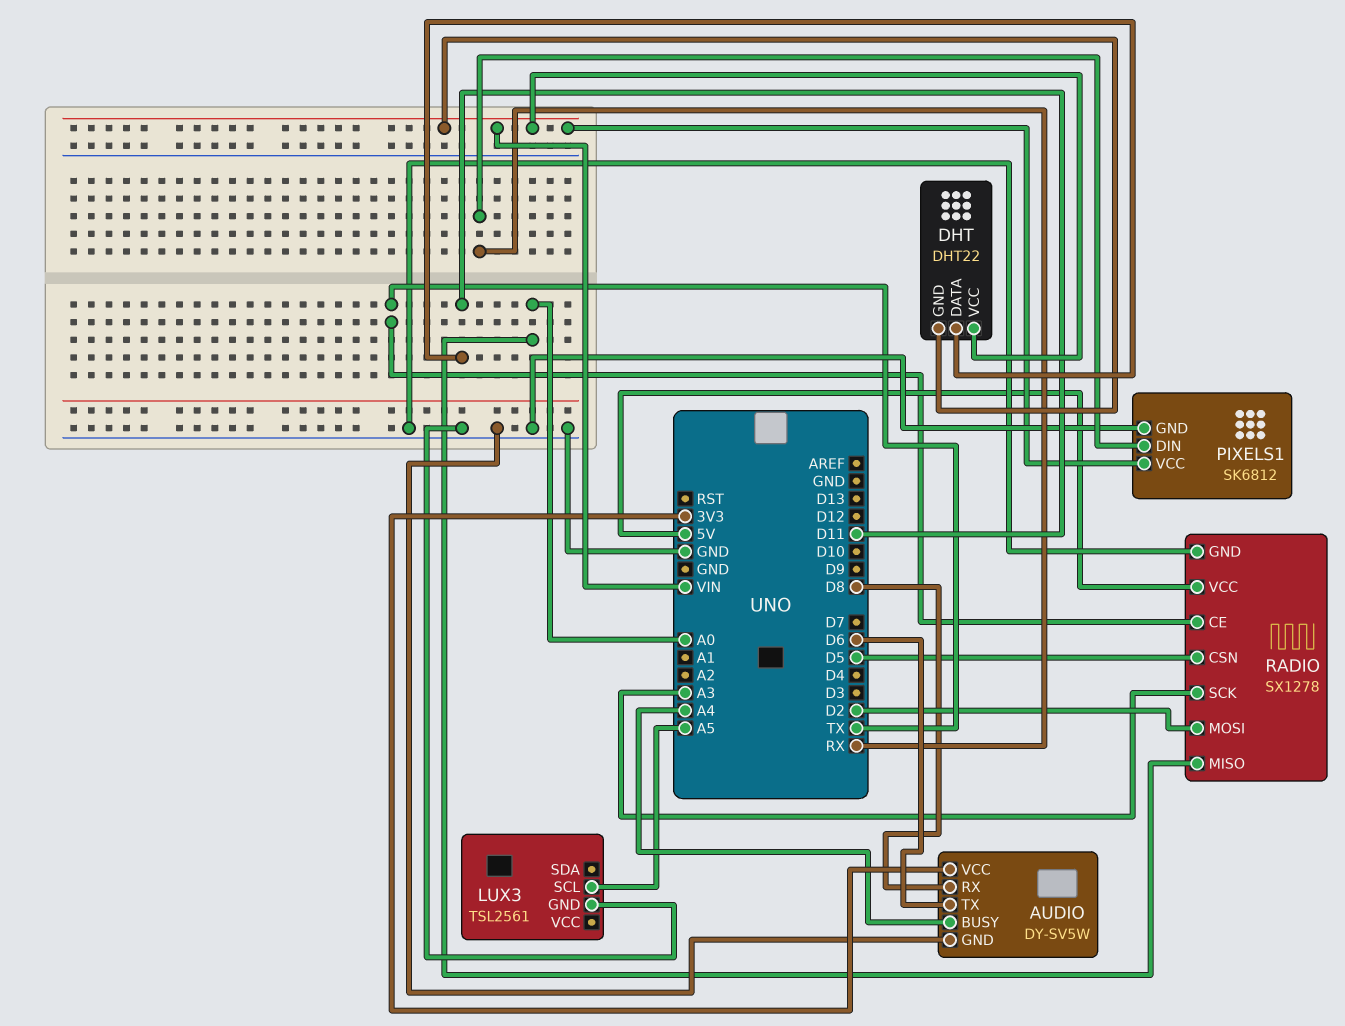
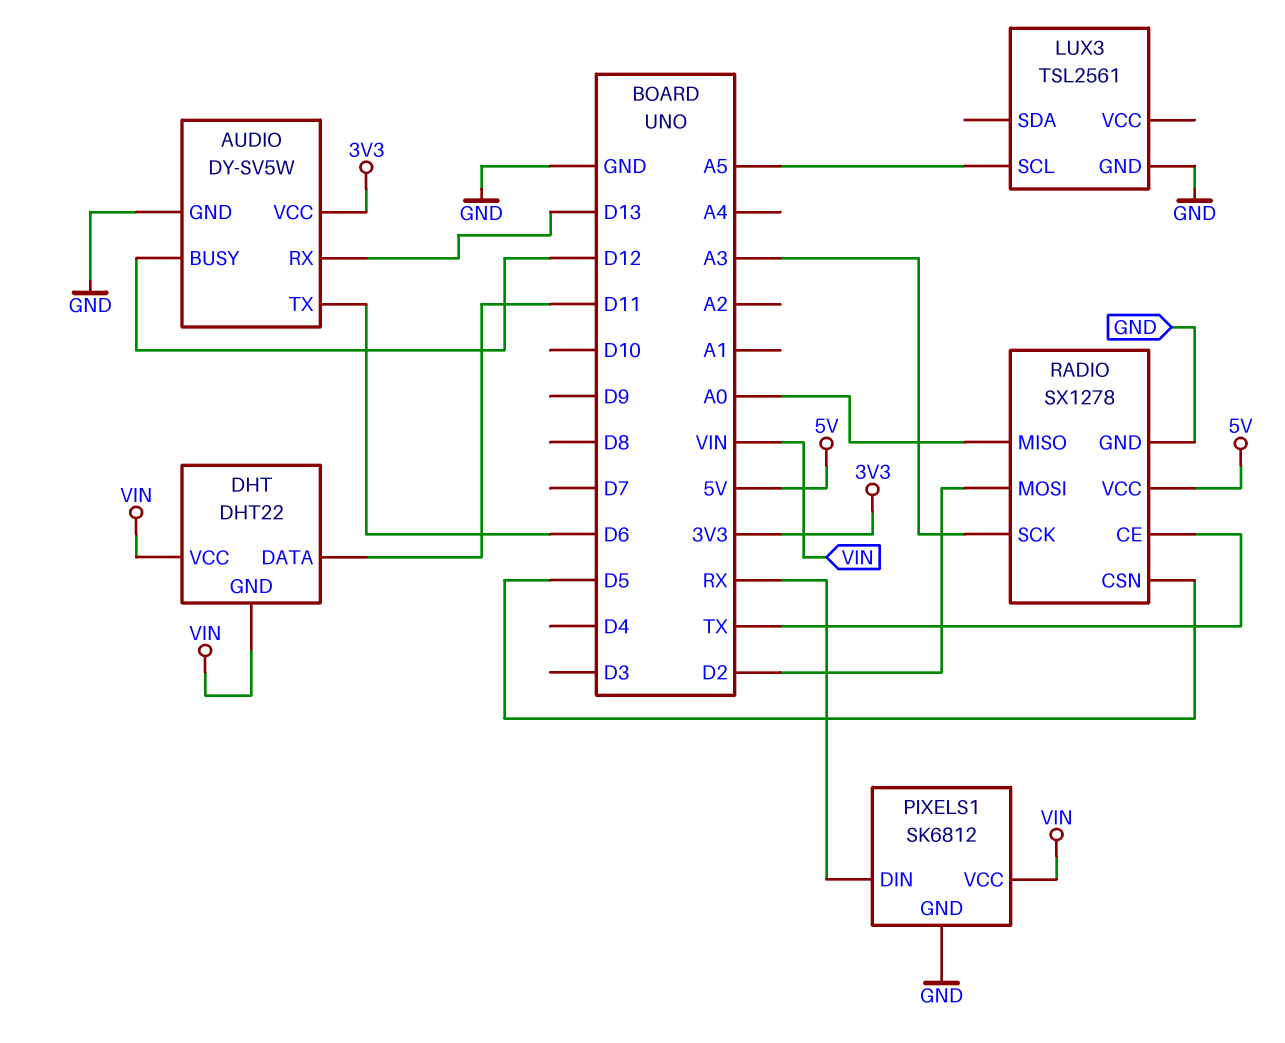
AUDIO pin BUSY: A4 -> D12
AUDIO pin RX: D8 -> D13

